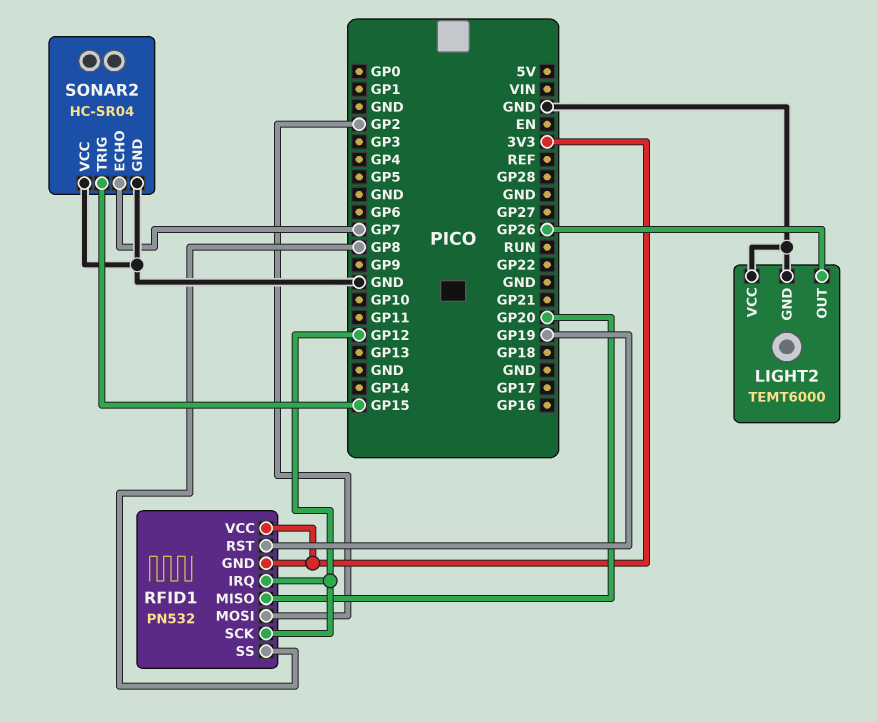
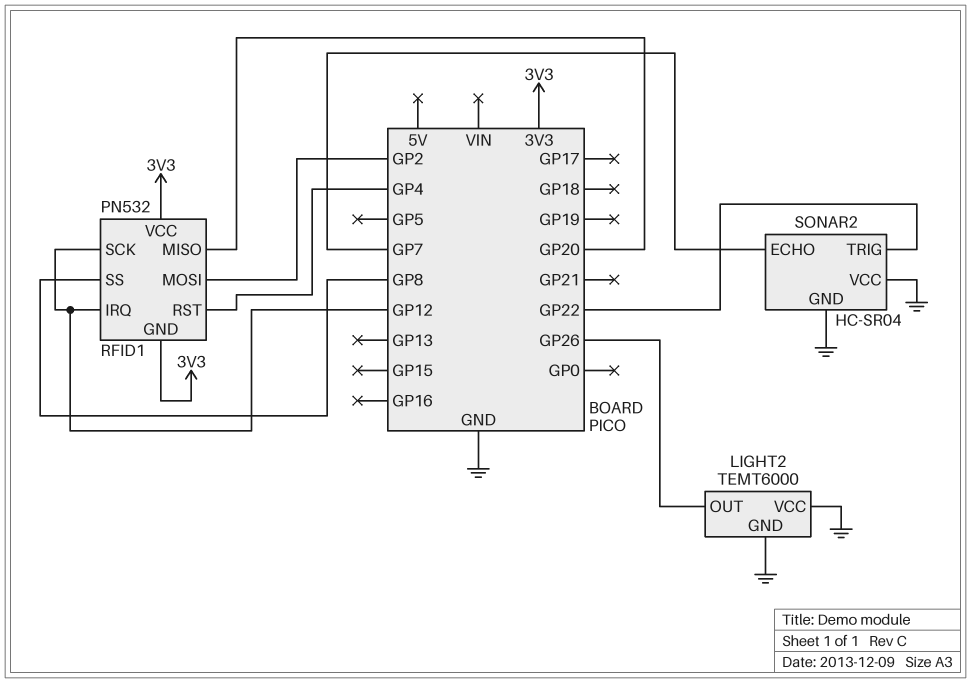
RFID1 pin RST: GP19 -> GP4
SONAR2 pin TRIG: GP15 -> GP22

